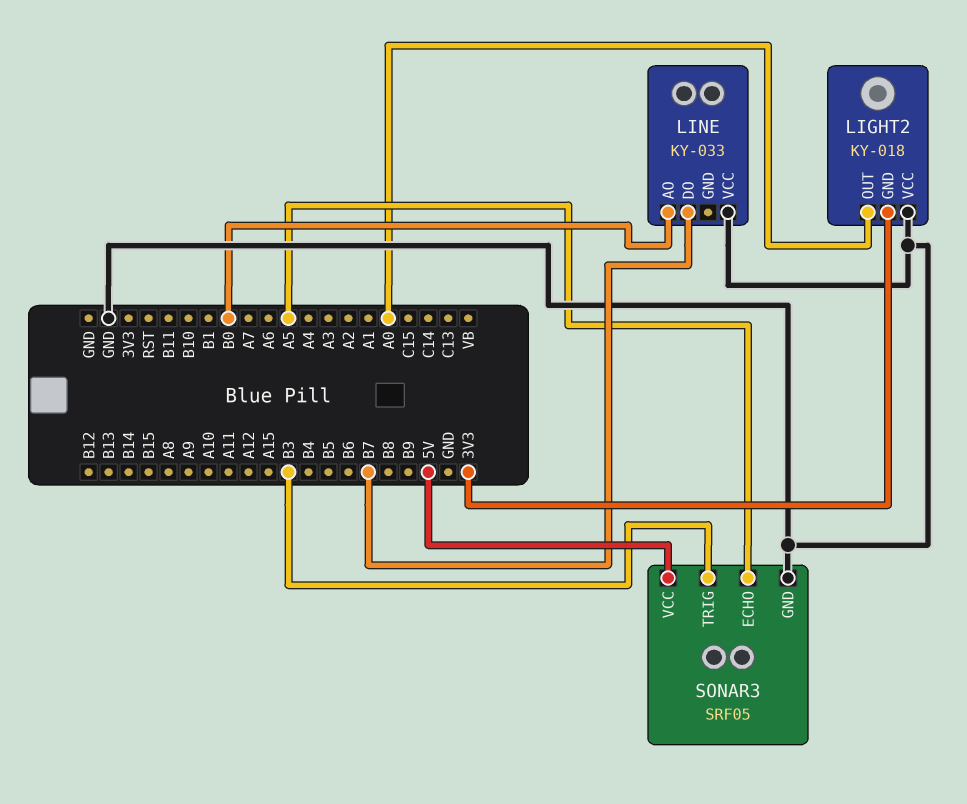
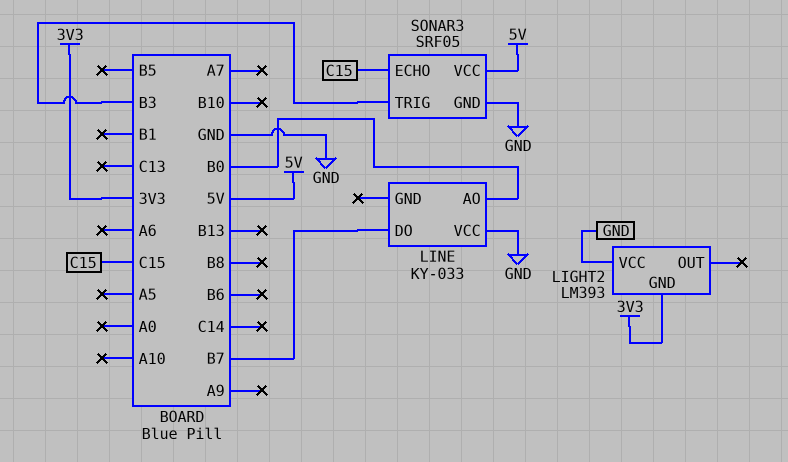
LIGHT2: KY-018 -> LM393
LIGHT2 pin OUT: A0 -> none
SONAR3 pin ECHO: A5 -> C15

